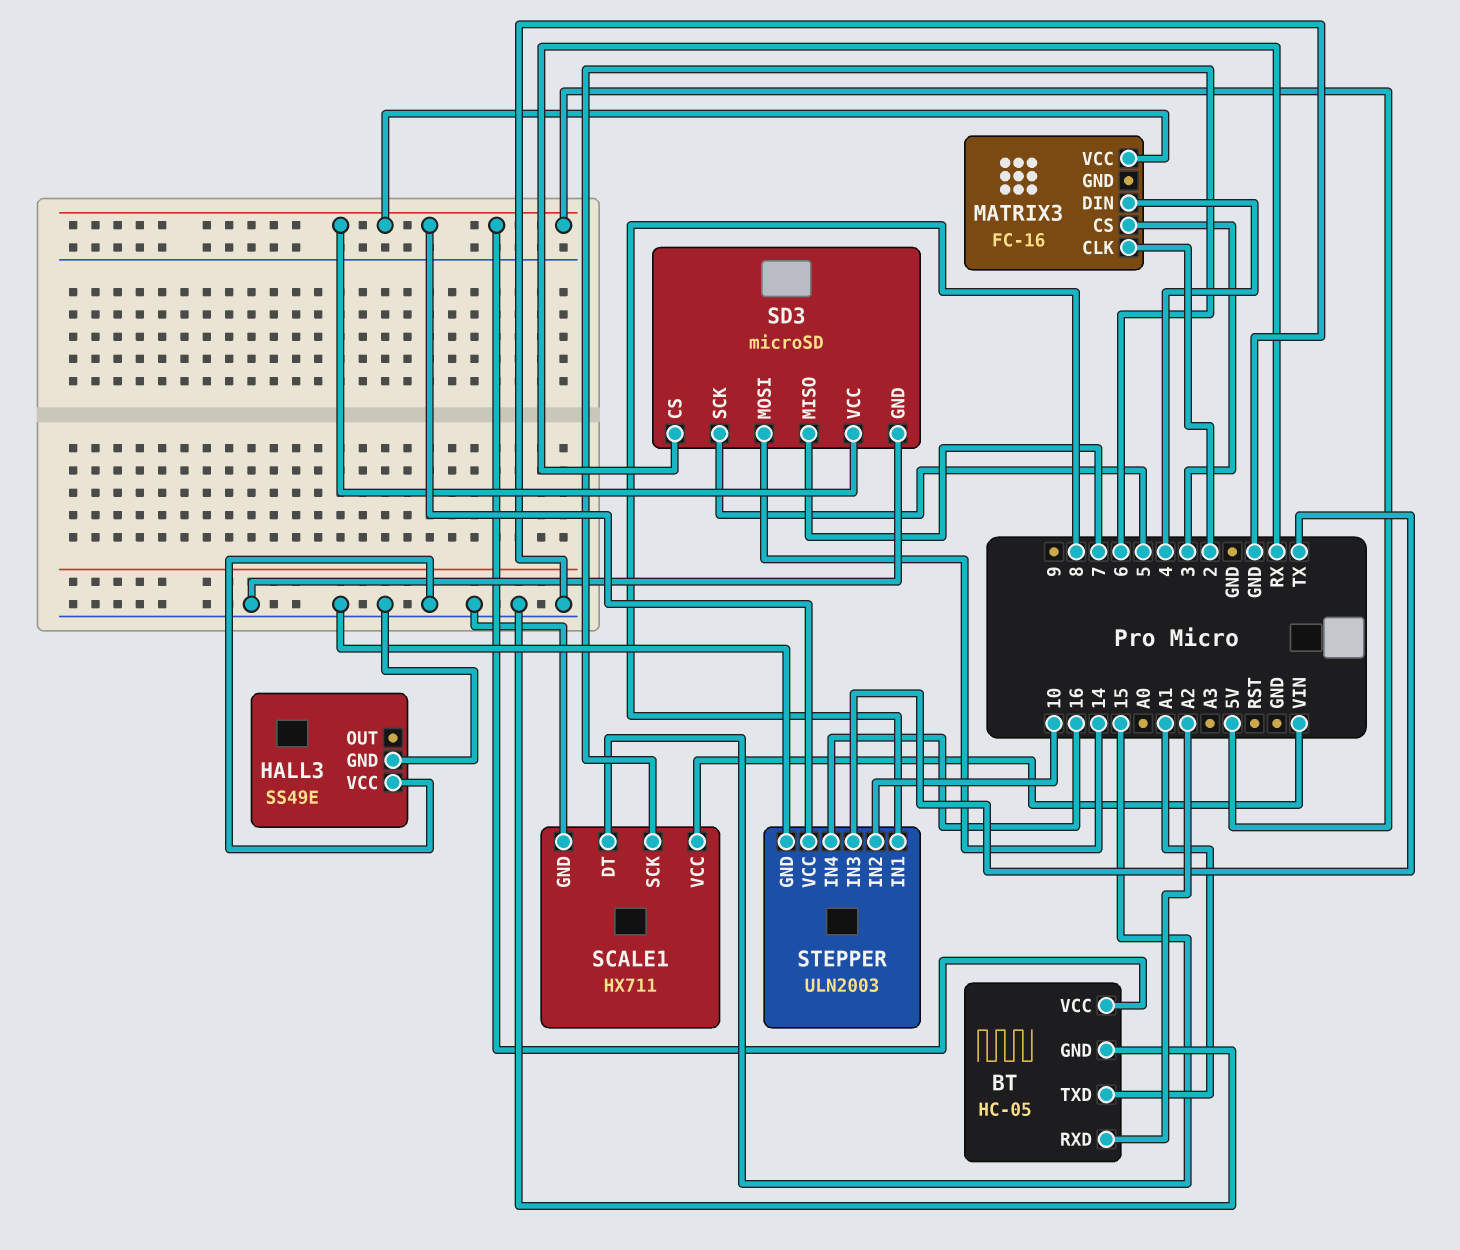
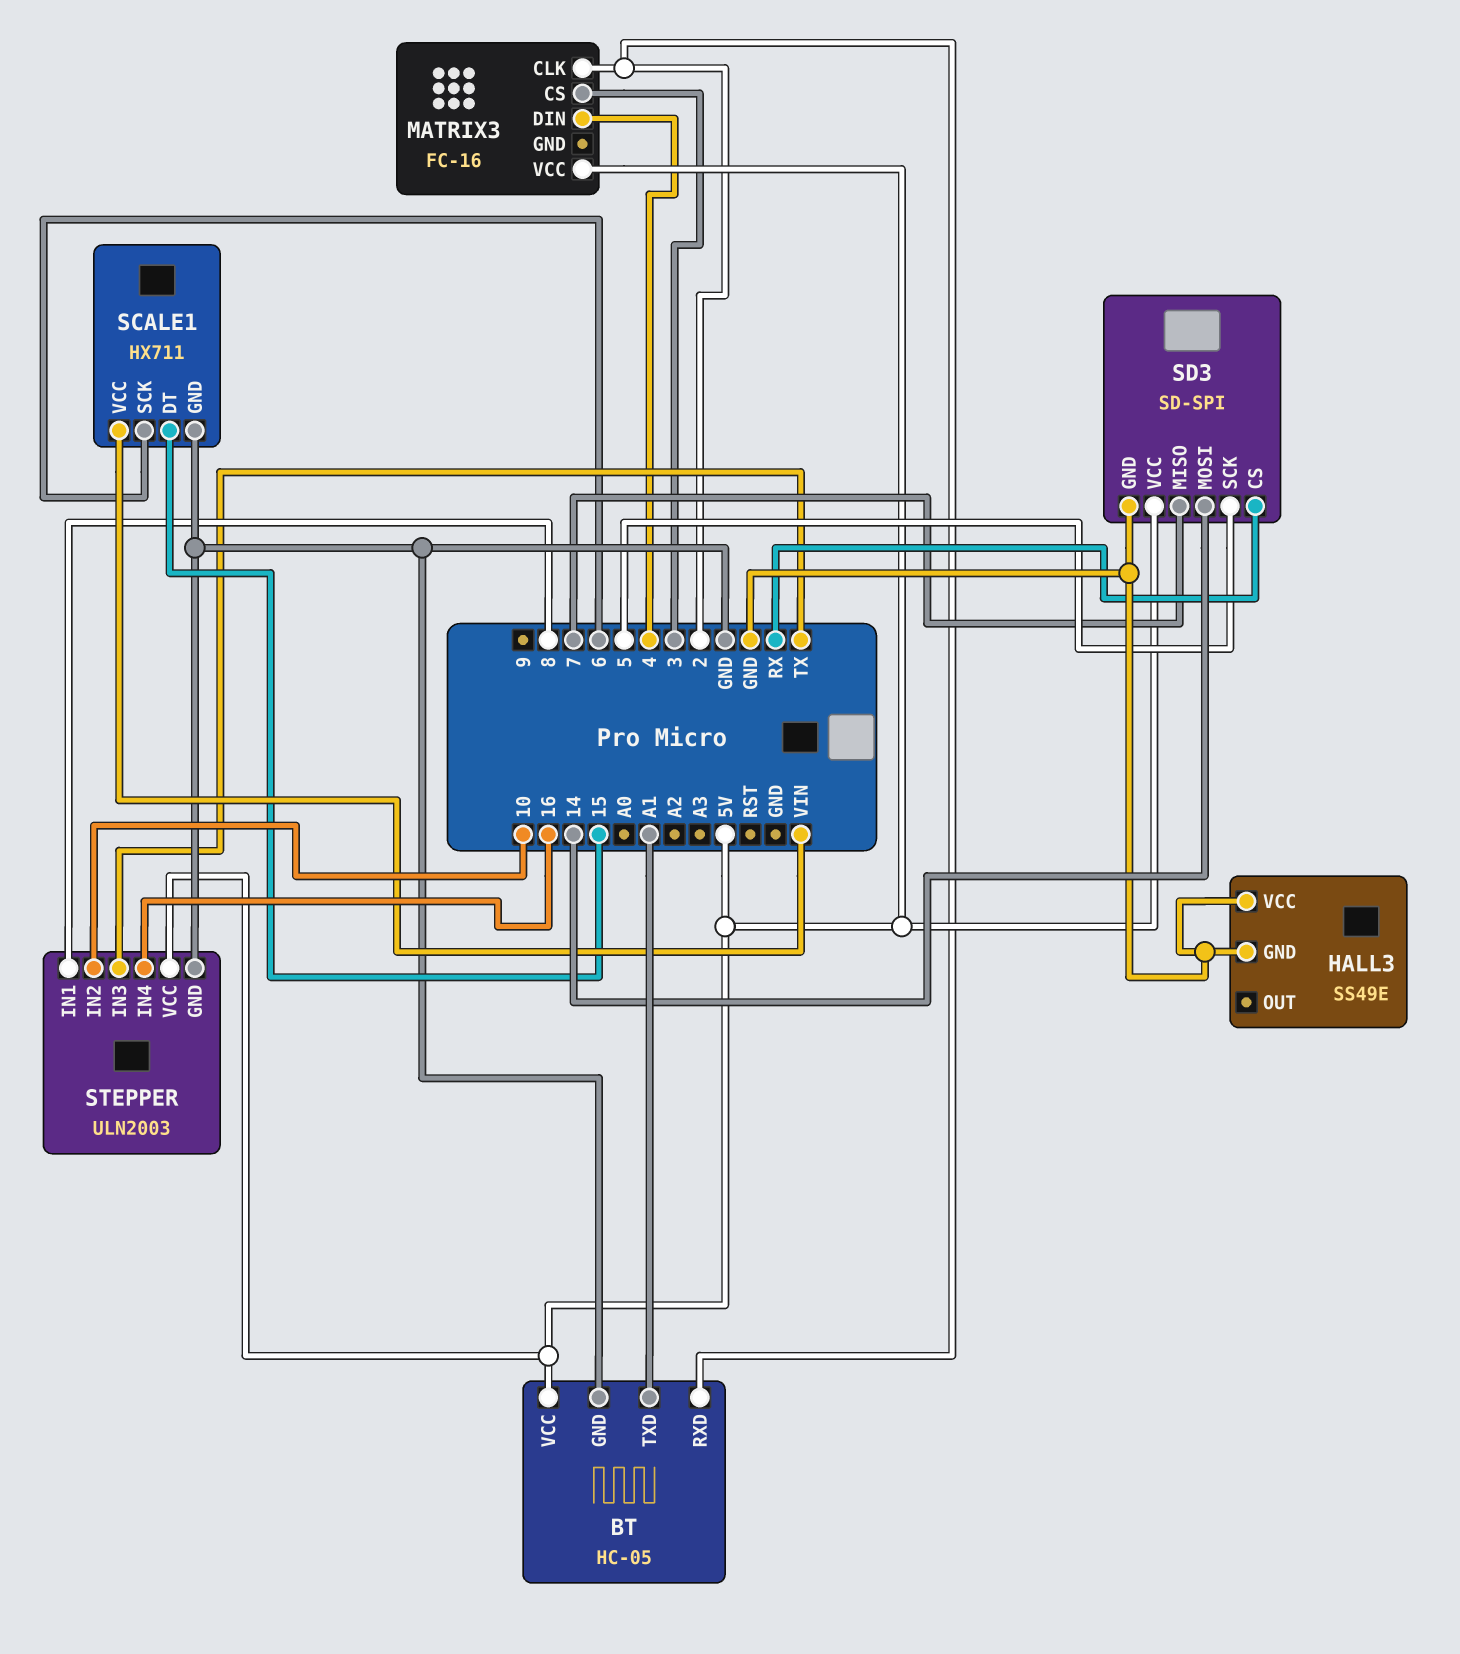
BT pin RXD: A2 -> 2
SD3: microSD -> SD-SPI

